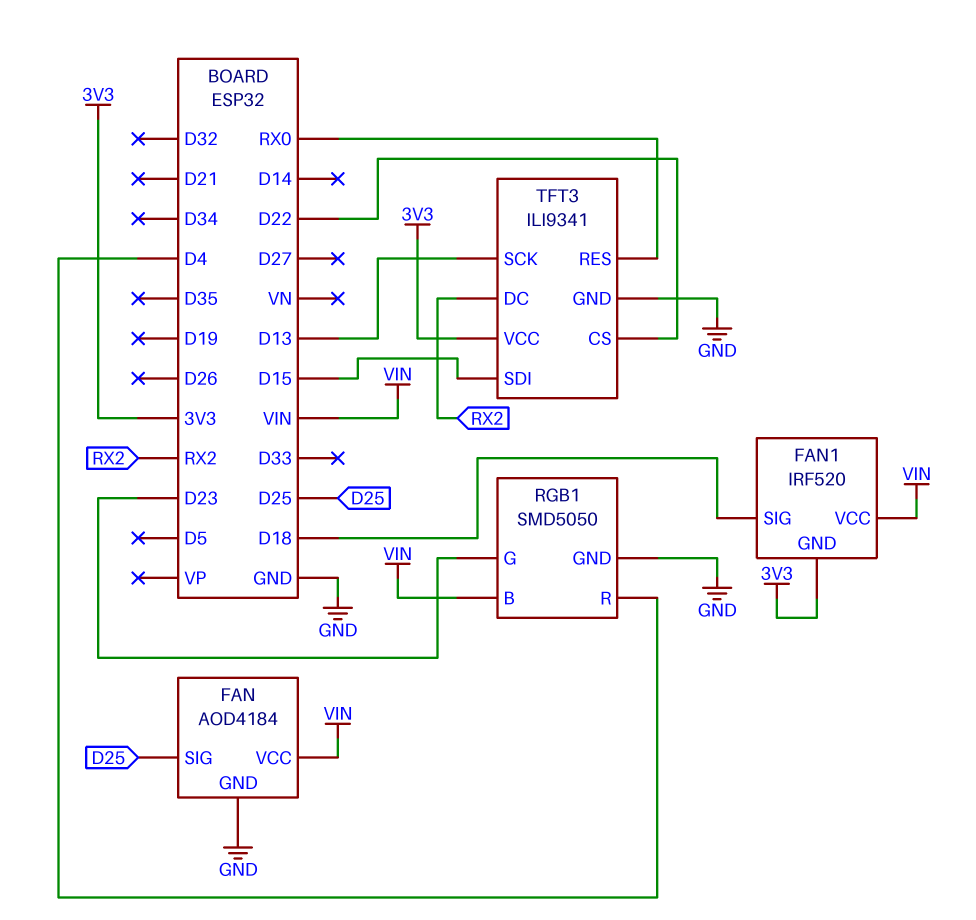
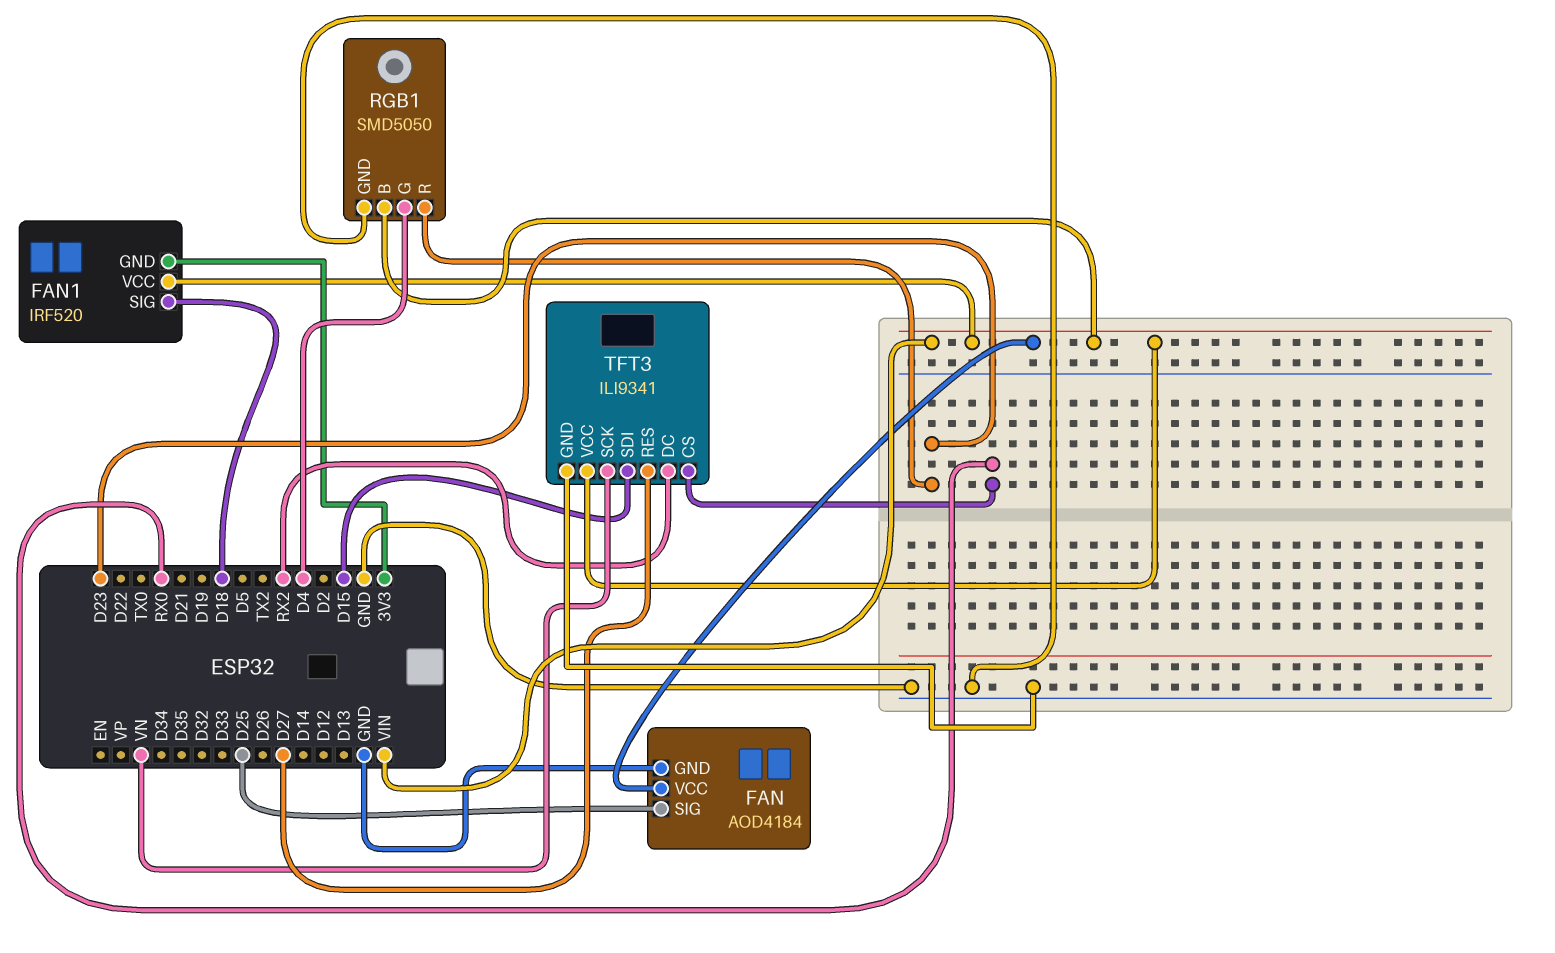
RGB1 pin G: D23 -> D4
RGB1 pin R: D4 -> D23
TFT3 pin CS: D22 -> RX0
TFT3 pin RES: RX0 -> D27
TFT3 pin SCK: D13 -> VN
TFT3 pin VCC: 3V3 -> VIN

